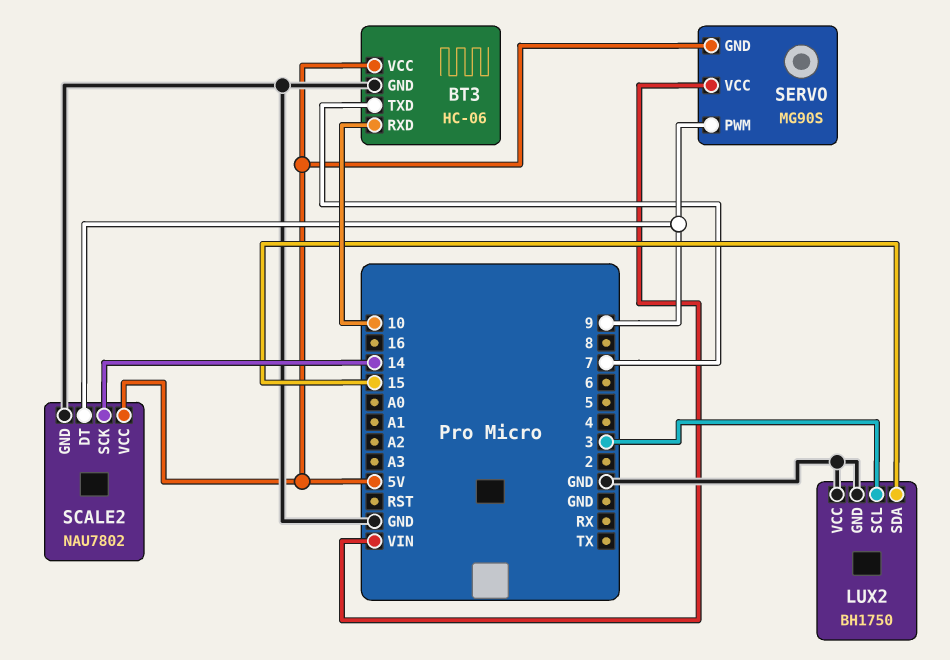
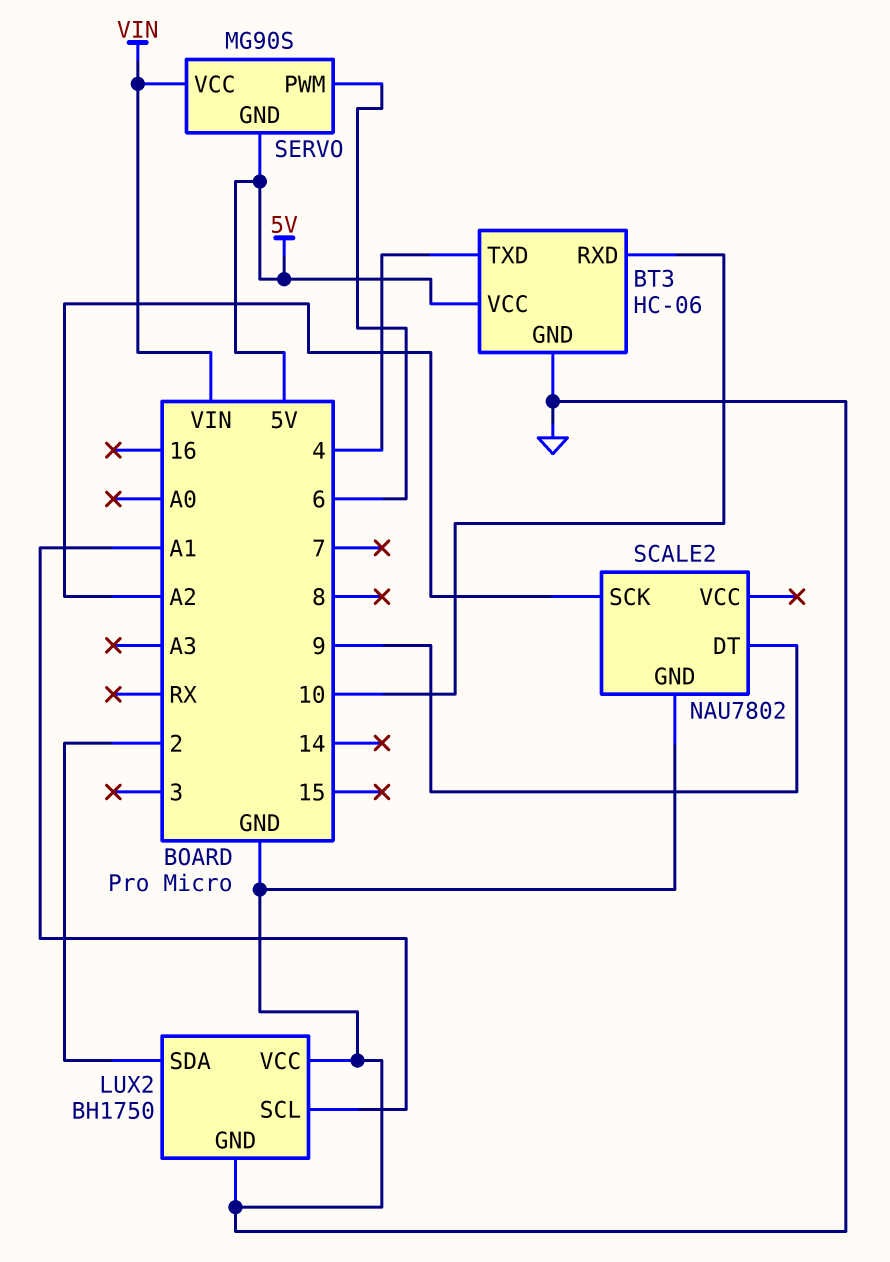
BT3 pin TXD: 7 -> 4
LUX2 pin SCL: 3 -> A1
LUX2 pin SDA: 15 -> 2
SCALE2 pin SCK: 14 -> A2
SCALE2 pin VCC: 5V -> none
SERVO pin PWM: 9 -> 6

